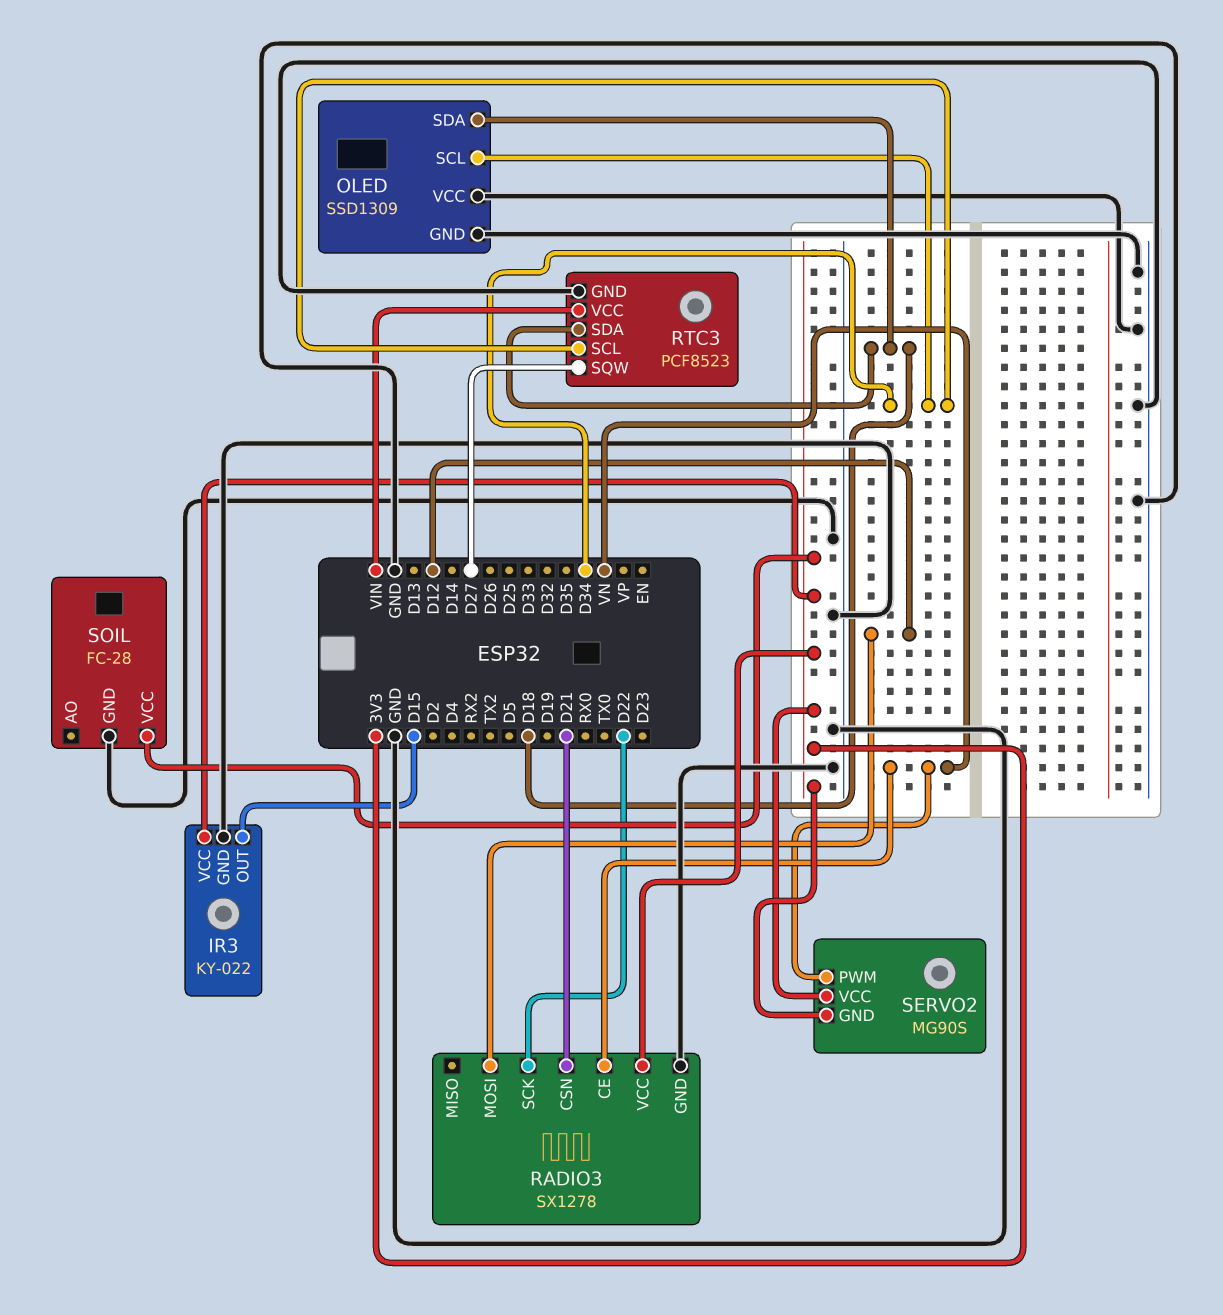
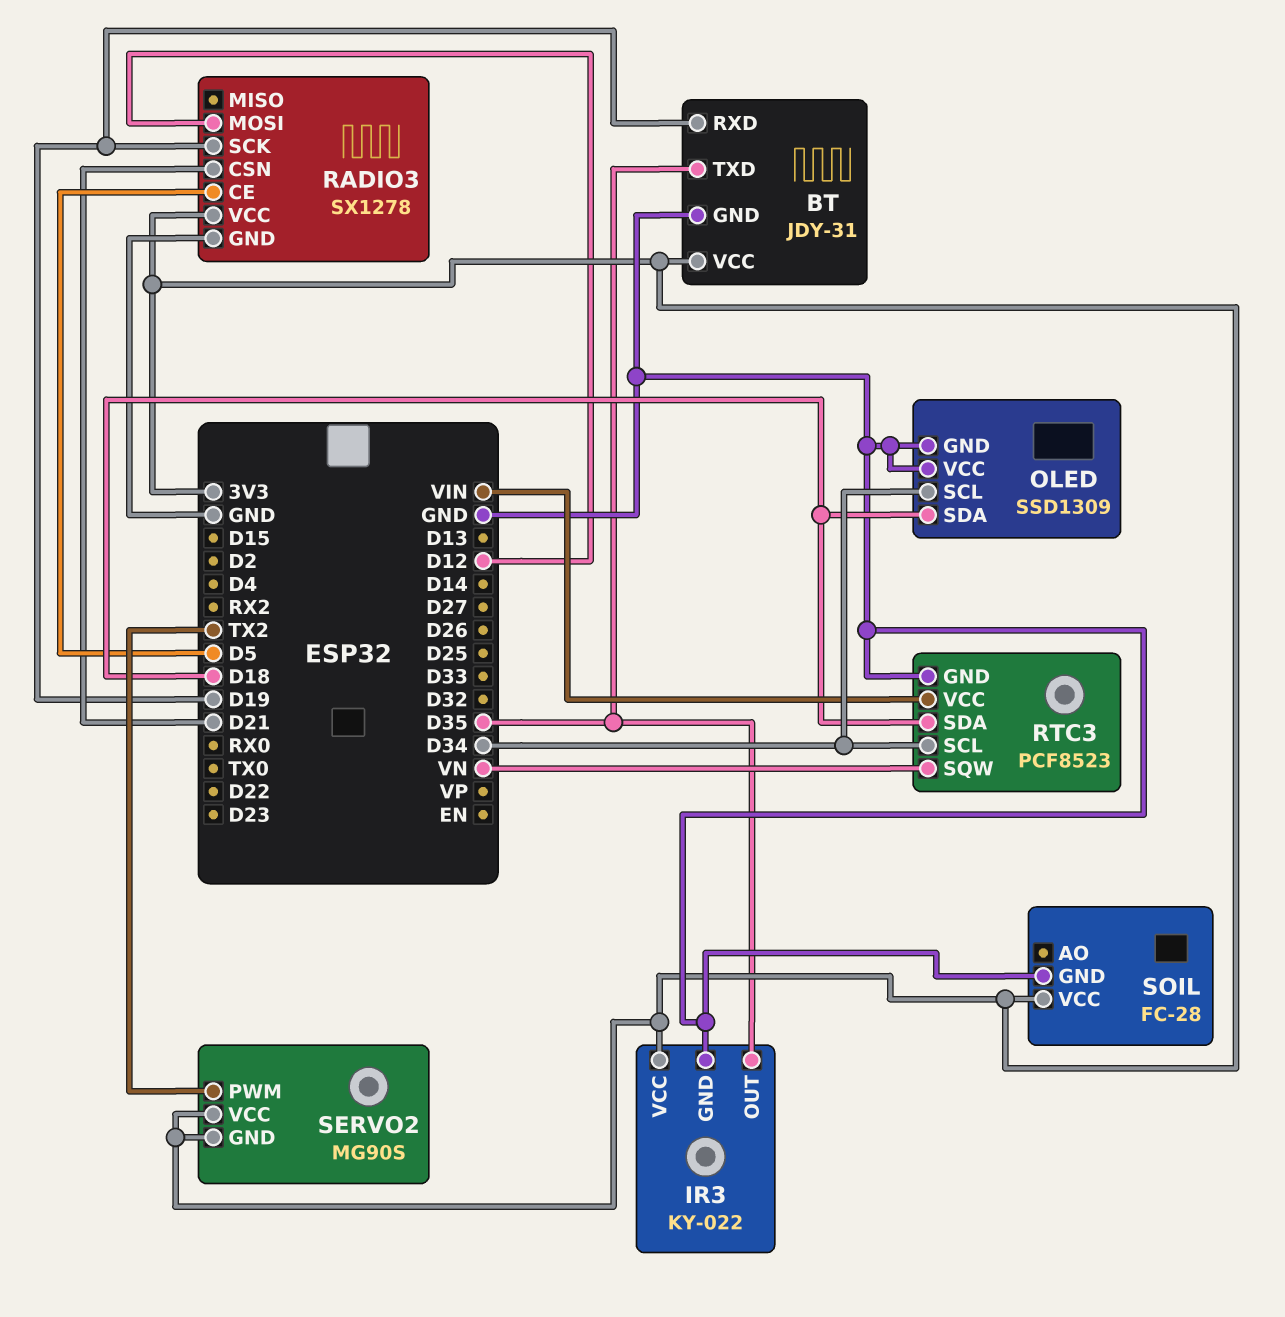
BT: none -> JDY-31
BT pin GND: none -> GND
BT pin RXD: none -> D19
BT pin TXD: none -> D35
BT pin VCC: none -> 3V3
IR3 pin OUT: D15 -> D35
RADIO3 pin CE: VN -> D5
RADIO3 pin SCK: D22 -> D19
RTC3 pin SQW: D27 -> VN
SERVO2 pin PWM: VN -> TX2

